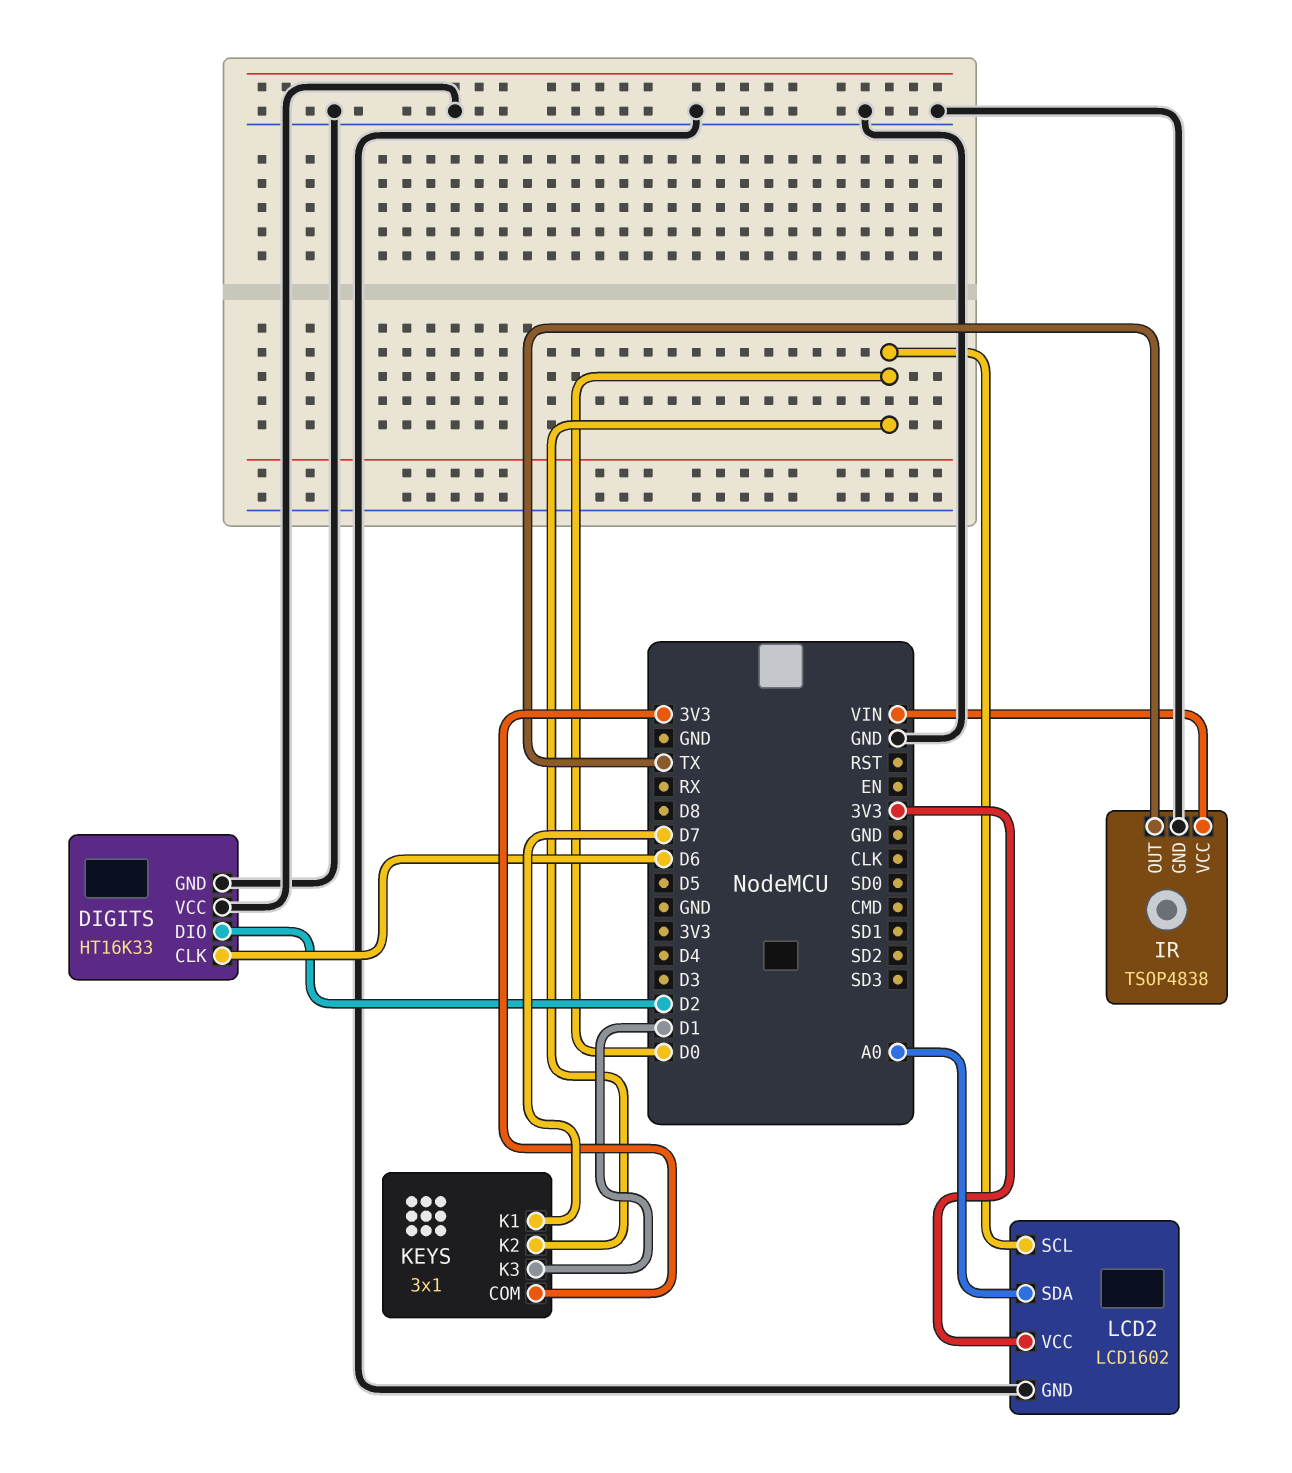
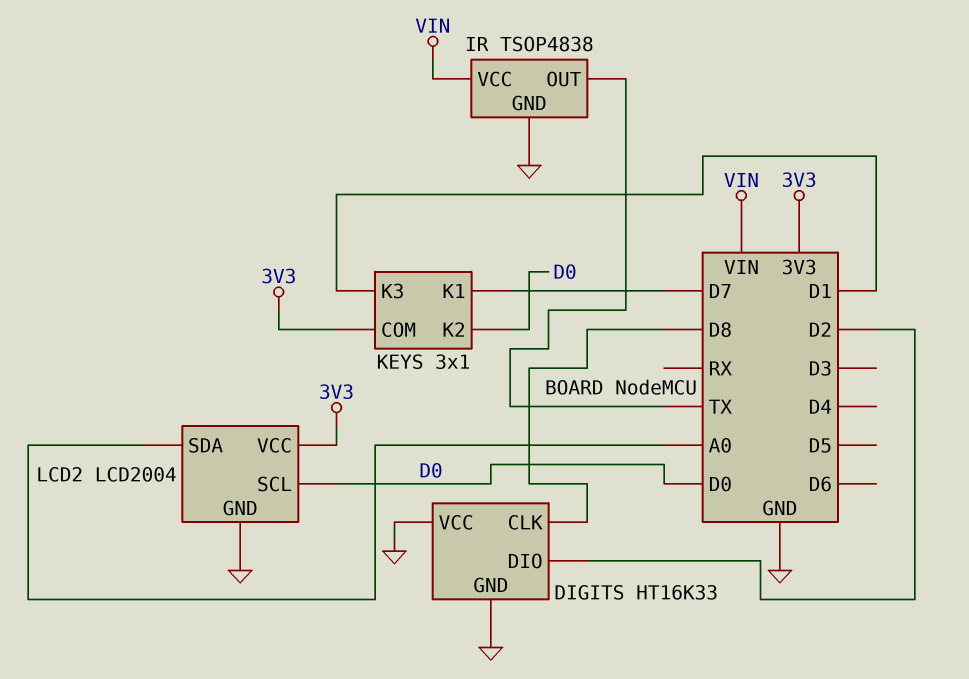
DIGITS pin CLK: D6 -> D8
LCD2: LCD1602 -> LCD2004

